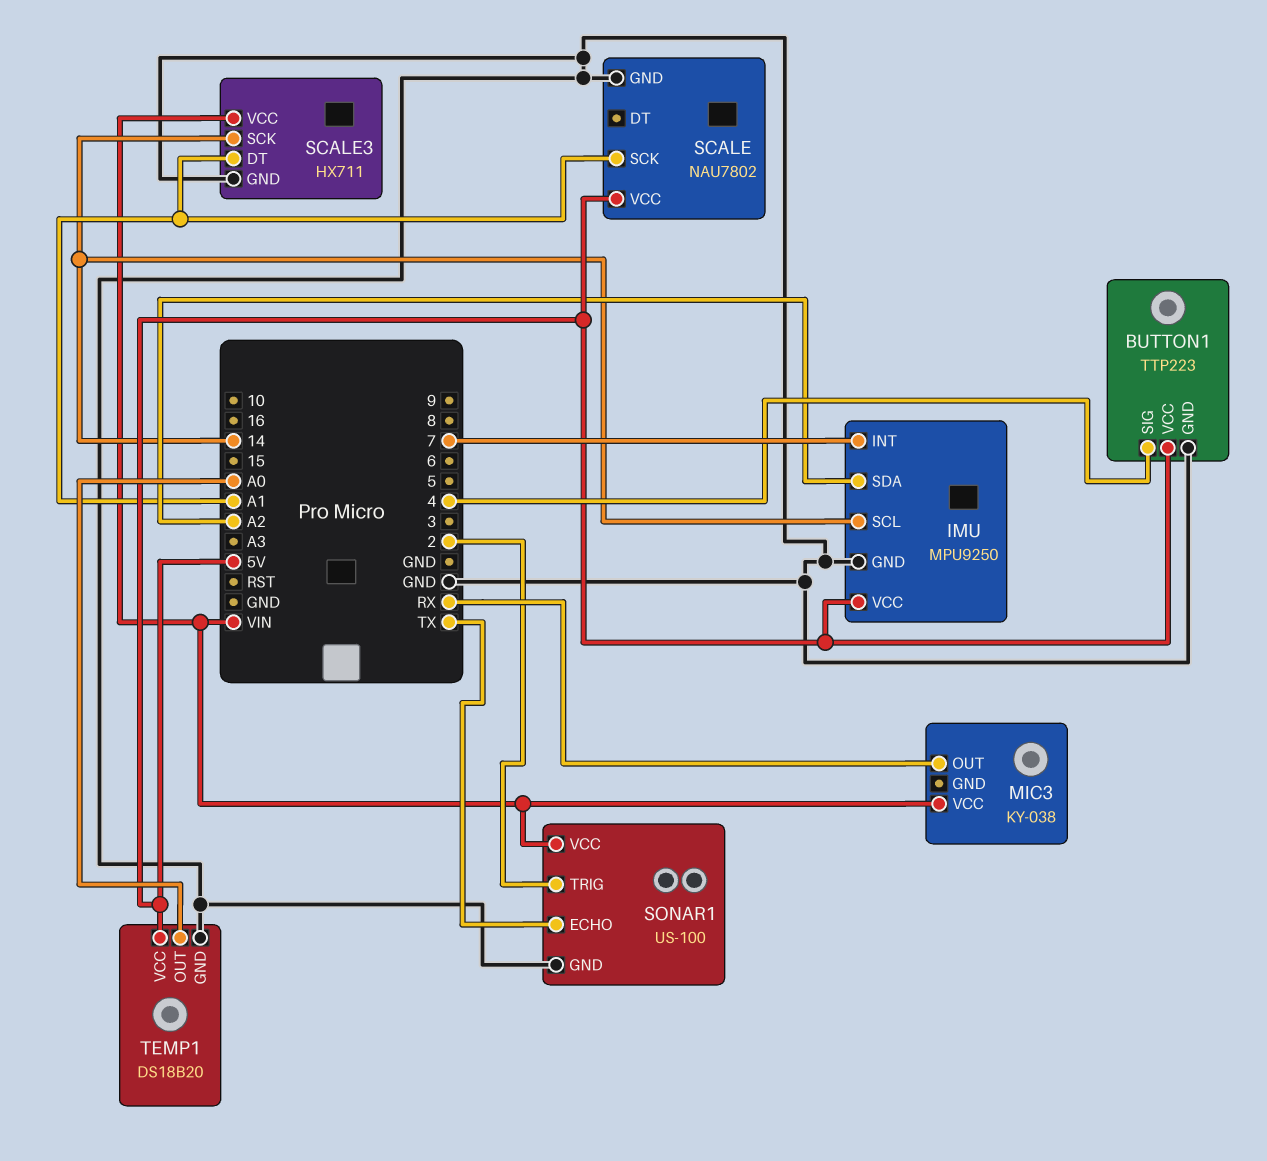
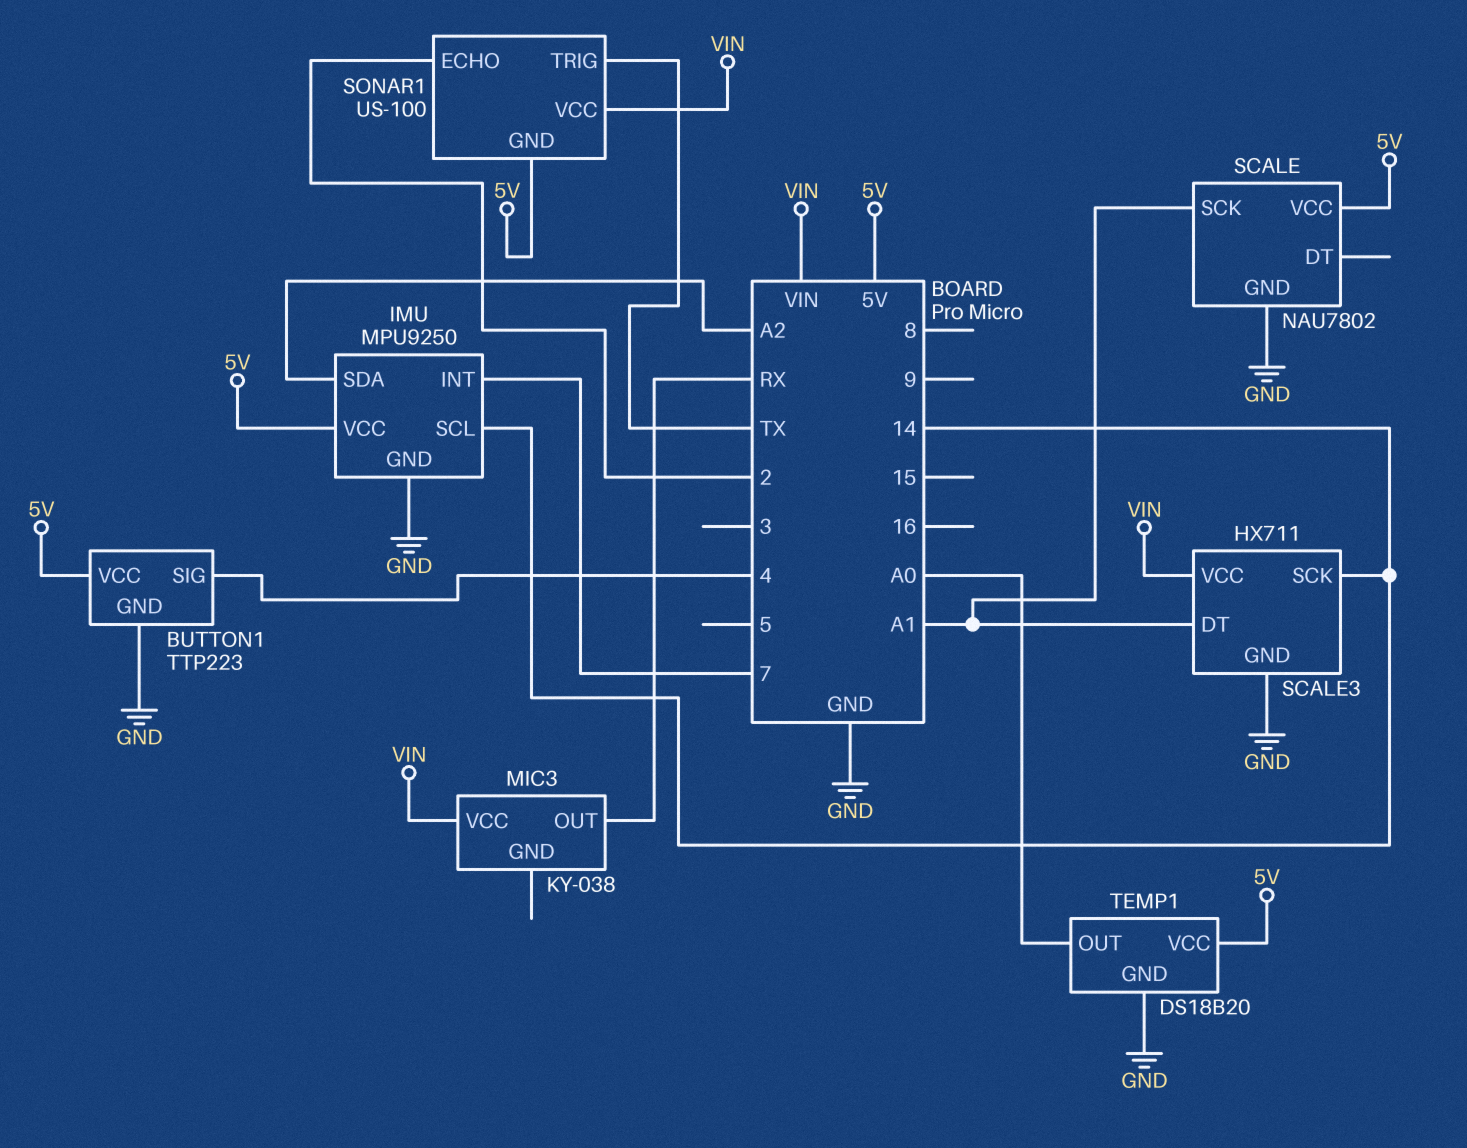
SONAR1 pin ECHO: TX -> 2
SONAR1 pin GND: GND -> 5V
SONAR1 pin TRIG: 2 -> TX

